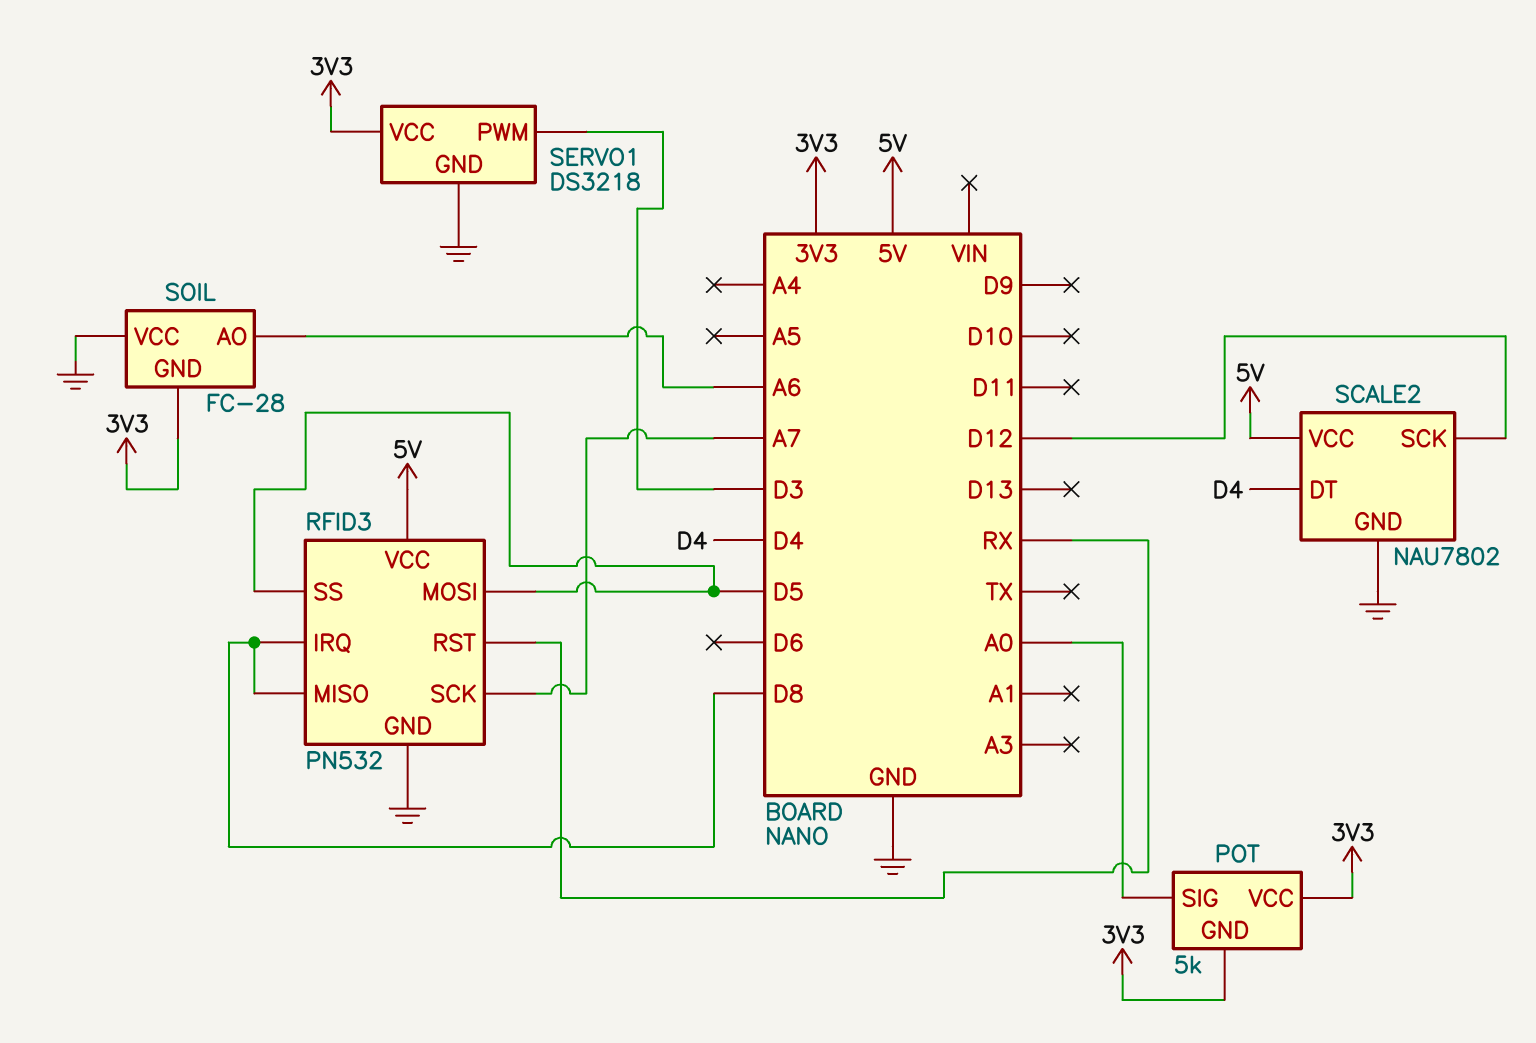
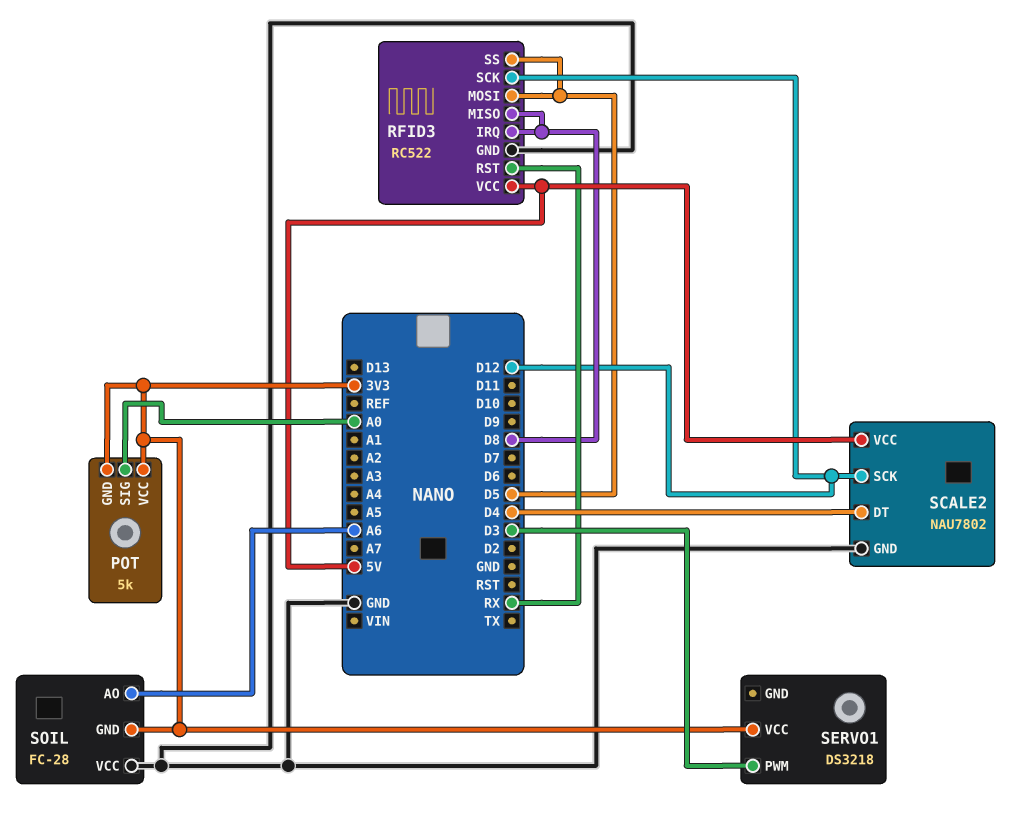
RFID3: PN532 -> RC522
RFID3 pin SCK: A7 -> D12
SERVO1 pin GND: GND -> none

